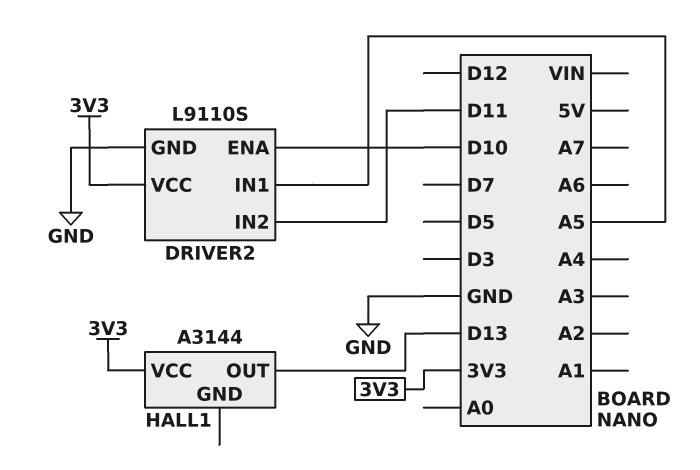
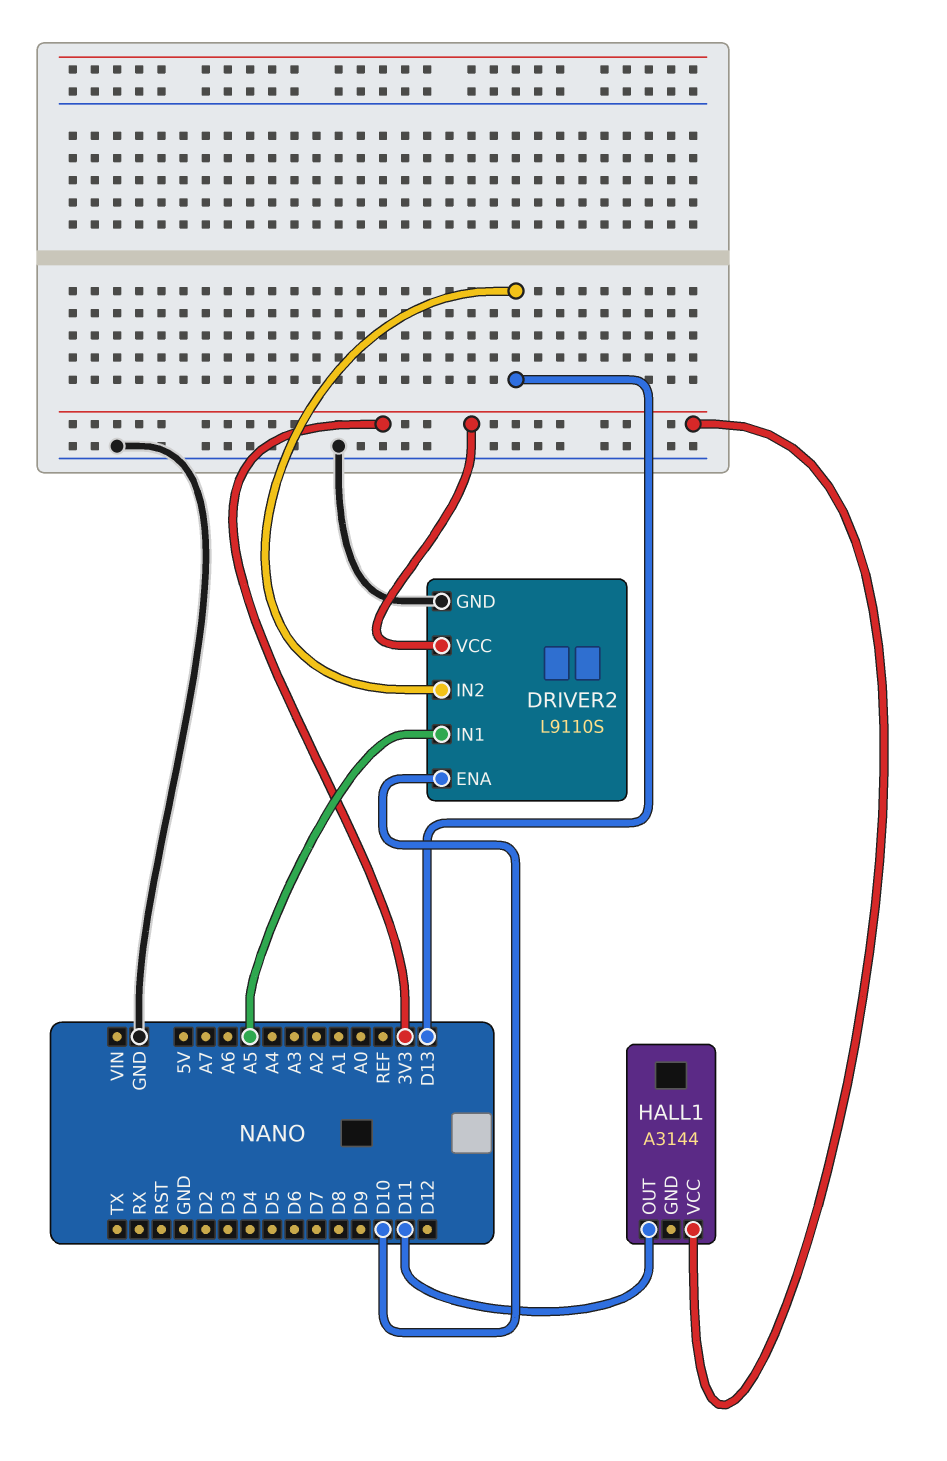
DRIVER2 pin IN2: D11 -> D13
HALL1 pin OUT: D13 -> D11

